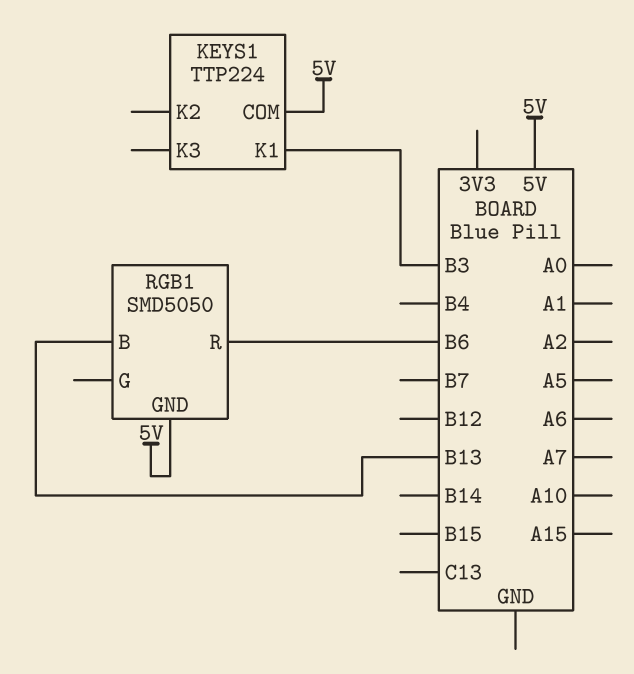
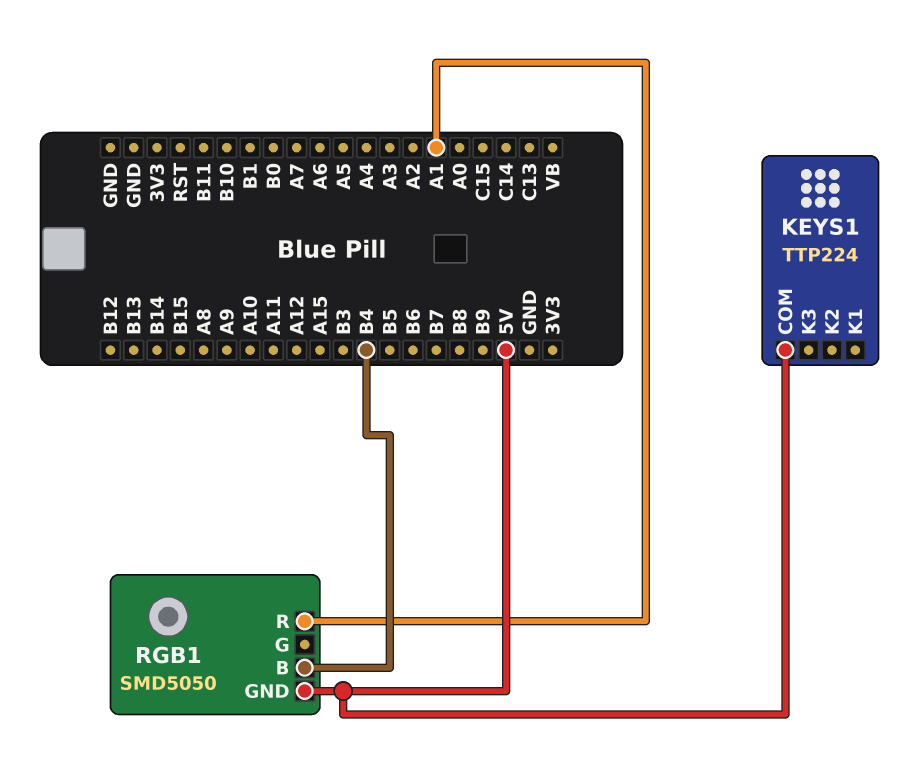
KEYS1 pin K1: B3 -> none
RGB1 pin B: B13 -> B4
RGB1 pin R: B6 -> A1

